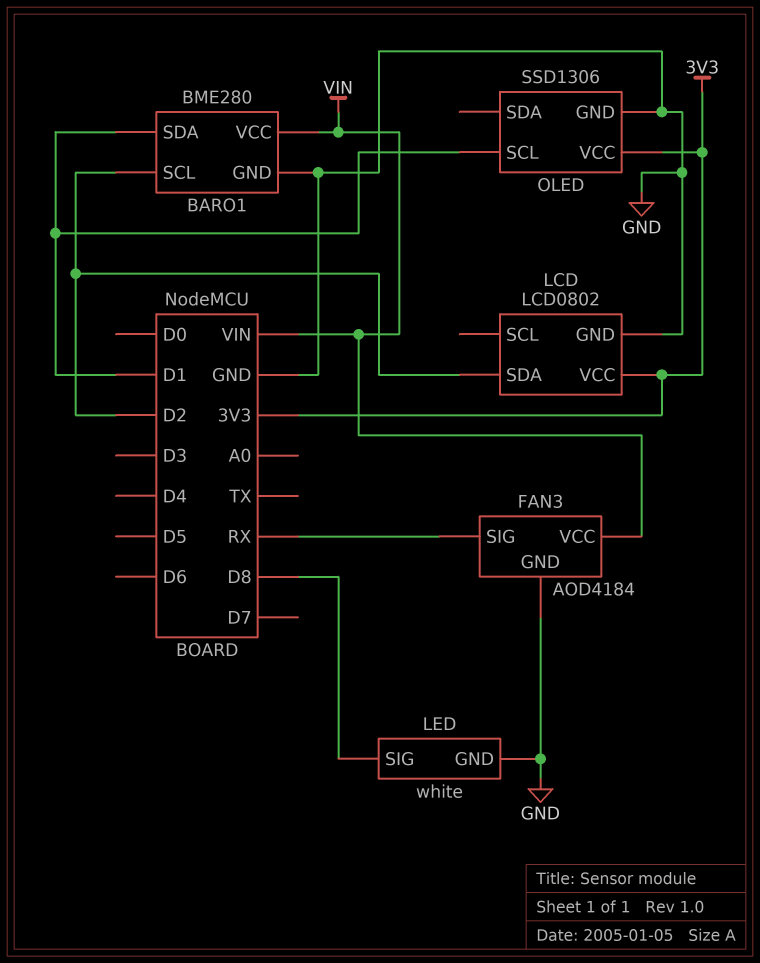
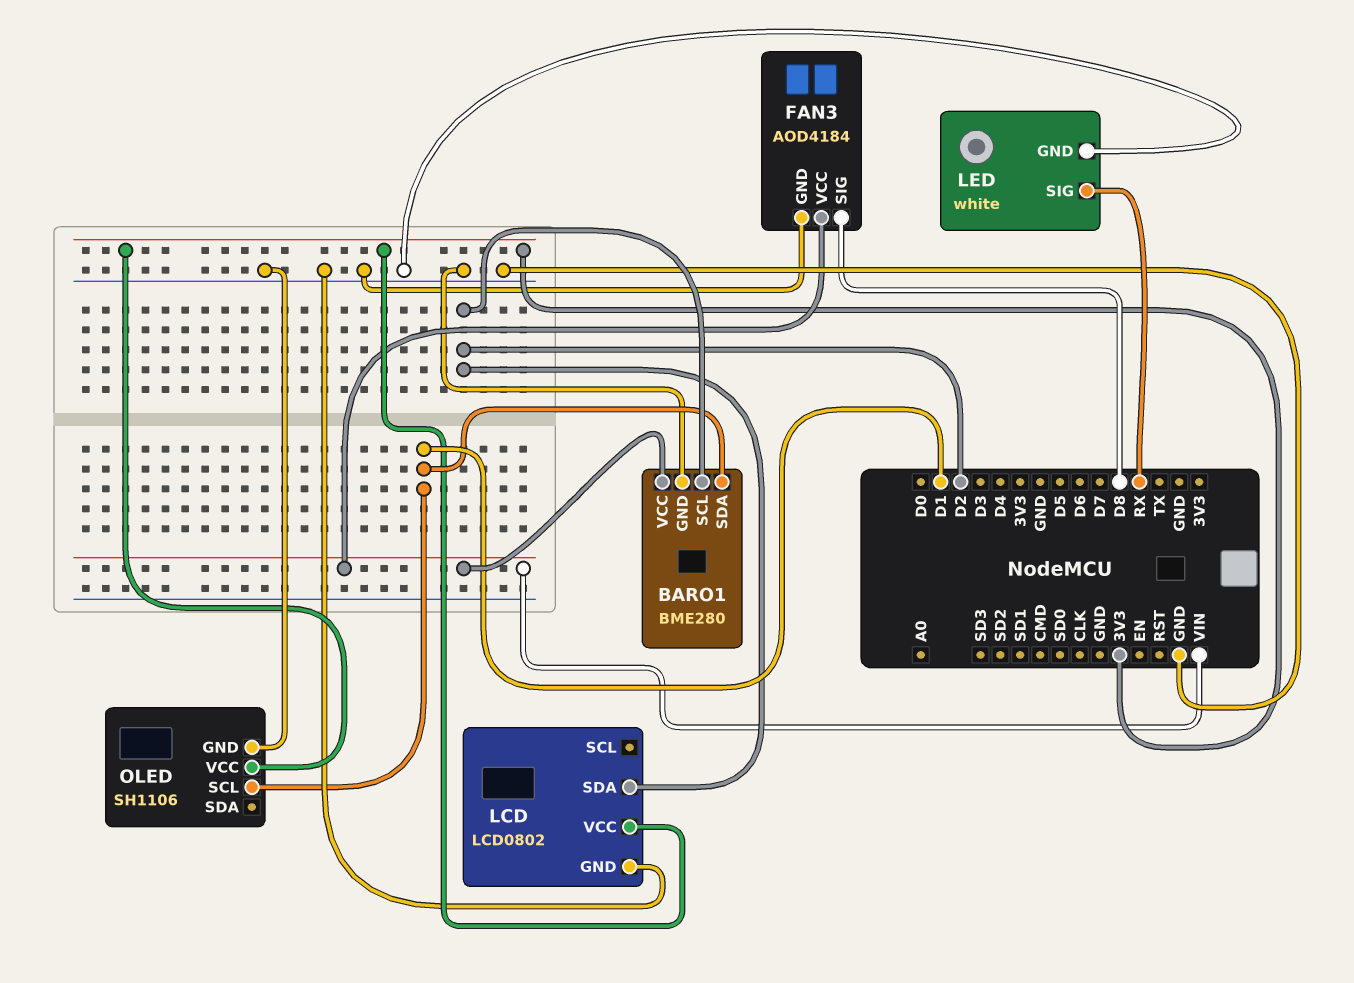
FAN3 pin SIG: RX -> D8
LED pin SIG: D8 -> RX
OLED: SSD1306 -> SH1106

